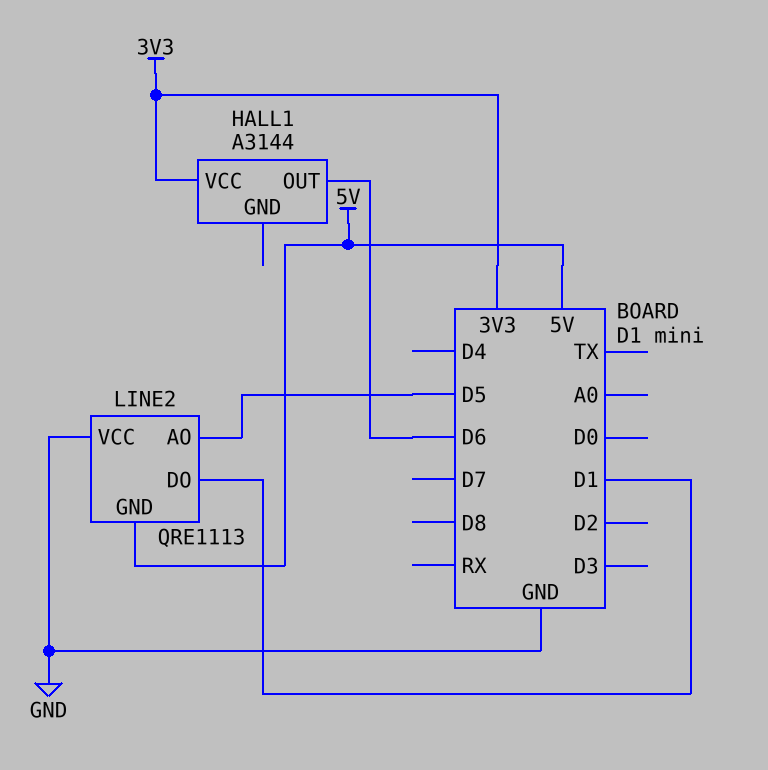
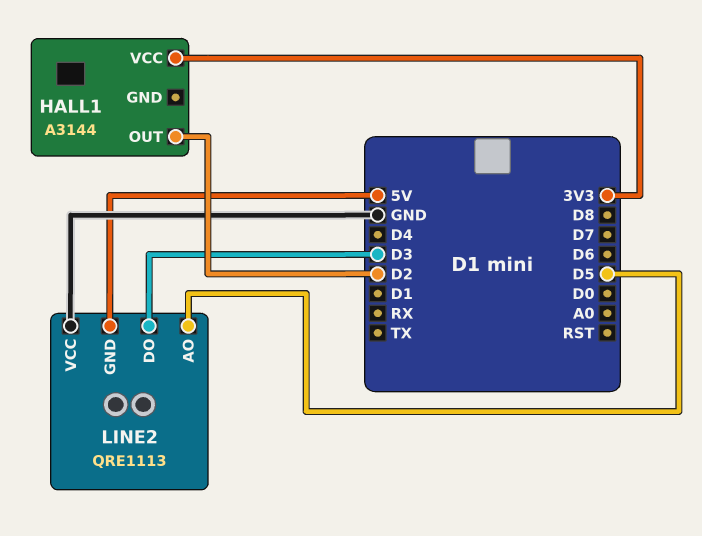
HALL1 pin OUT: D6 -> D2
LINE2 pin DO: D1 -> D3

